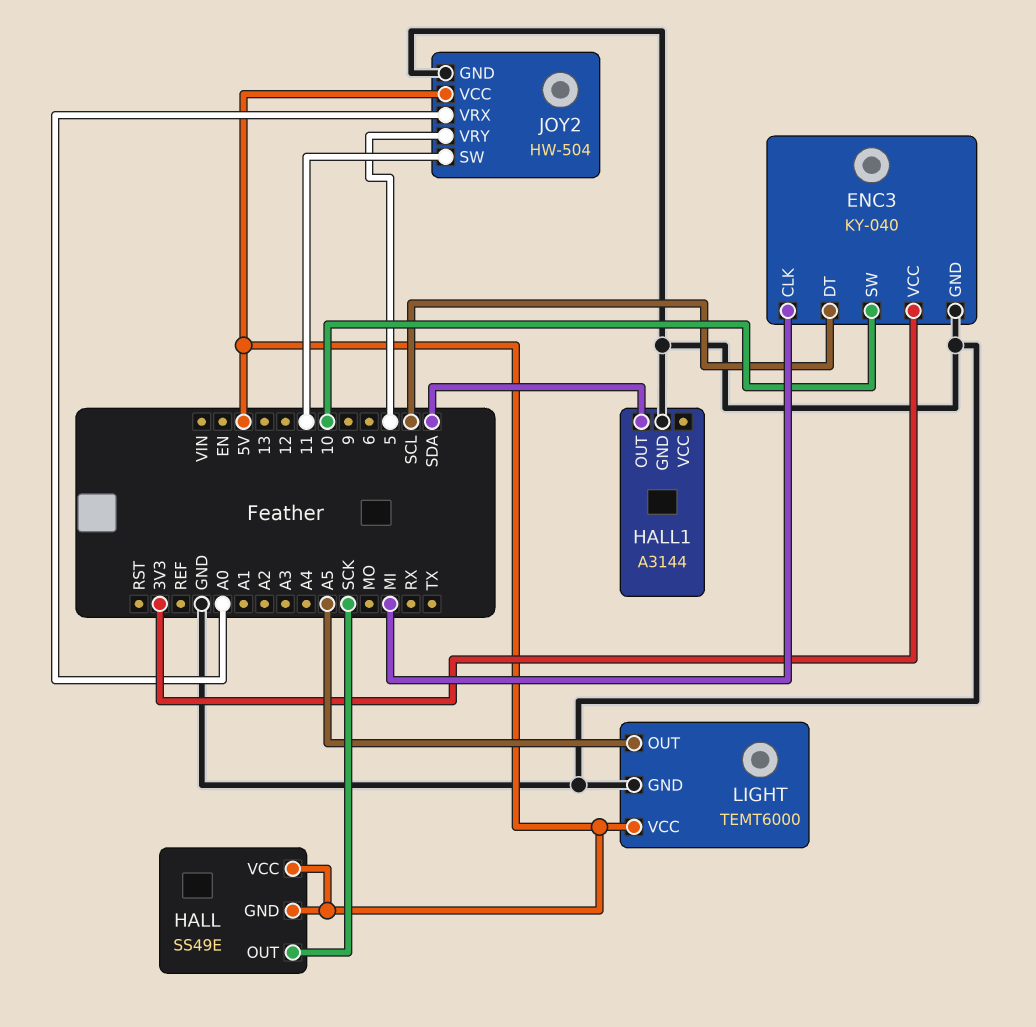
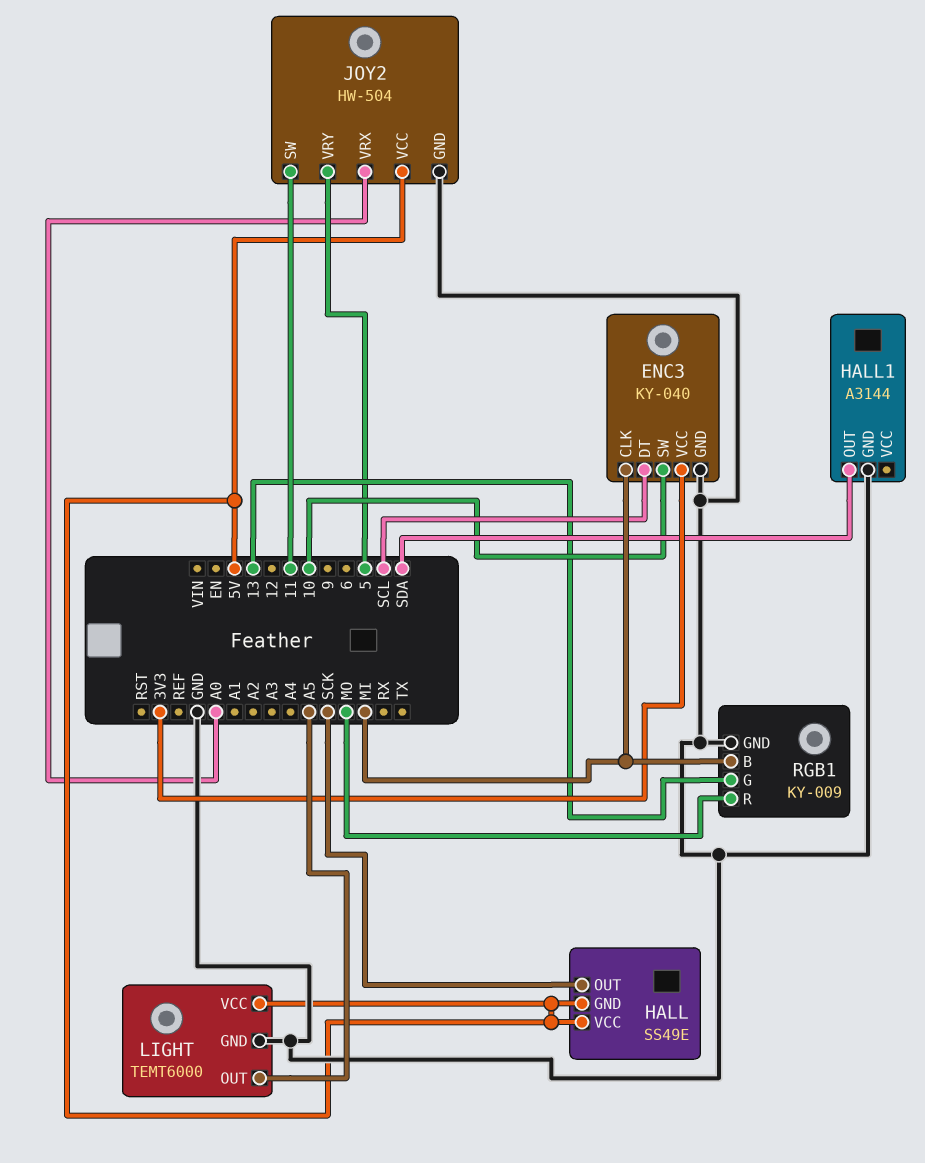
RGB1: none -> KY-009
RGB1 pin B: none -> MI
RGB1 pin G: none -> 13
RGB1 pin GND: none -> GND
RGB1 pin R: none -> MO

